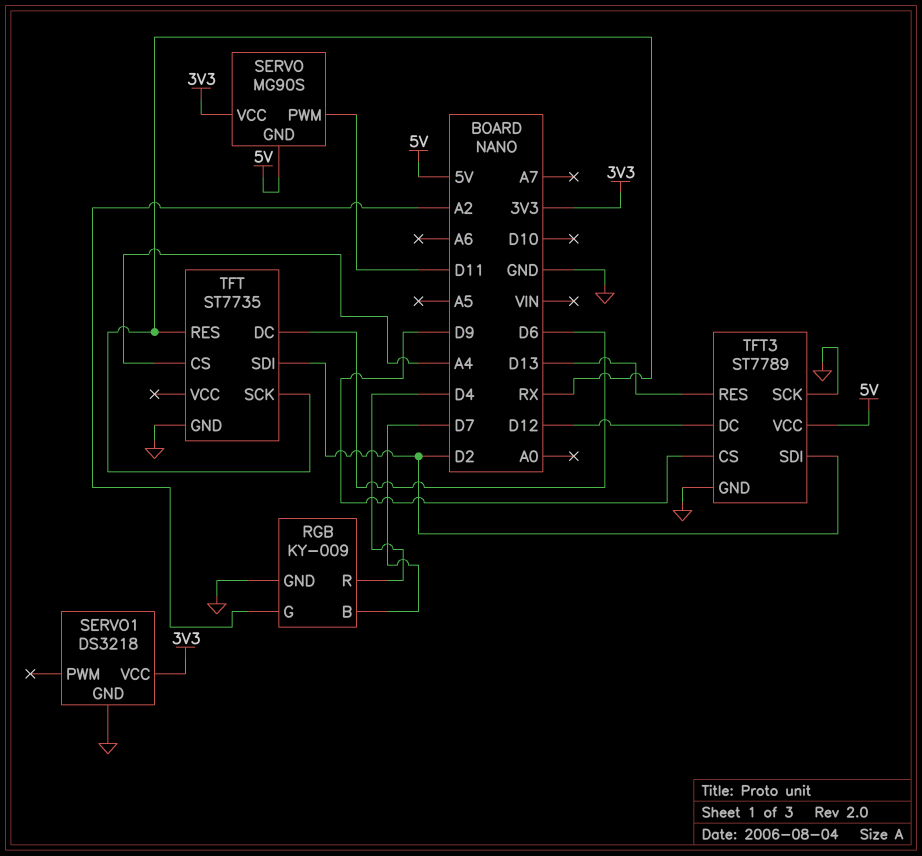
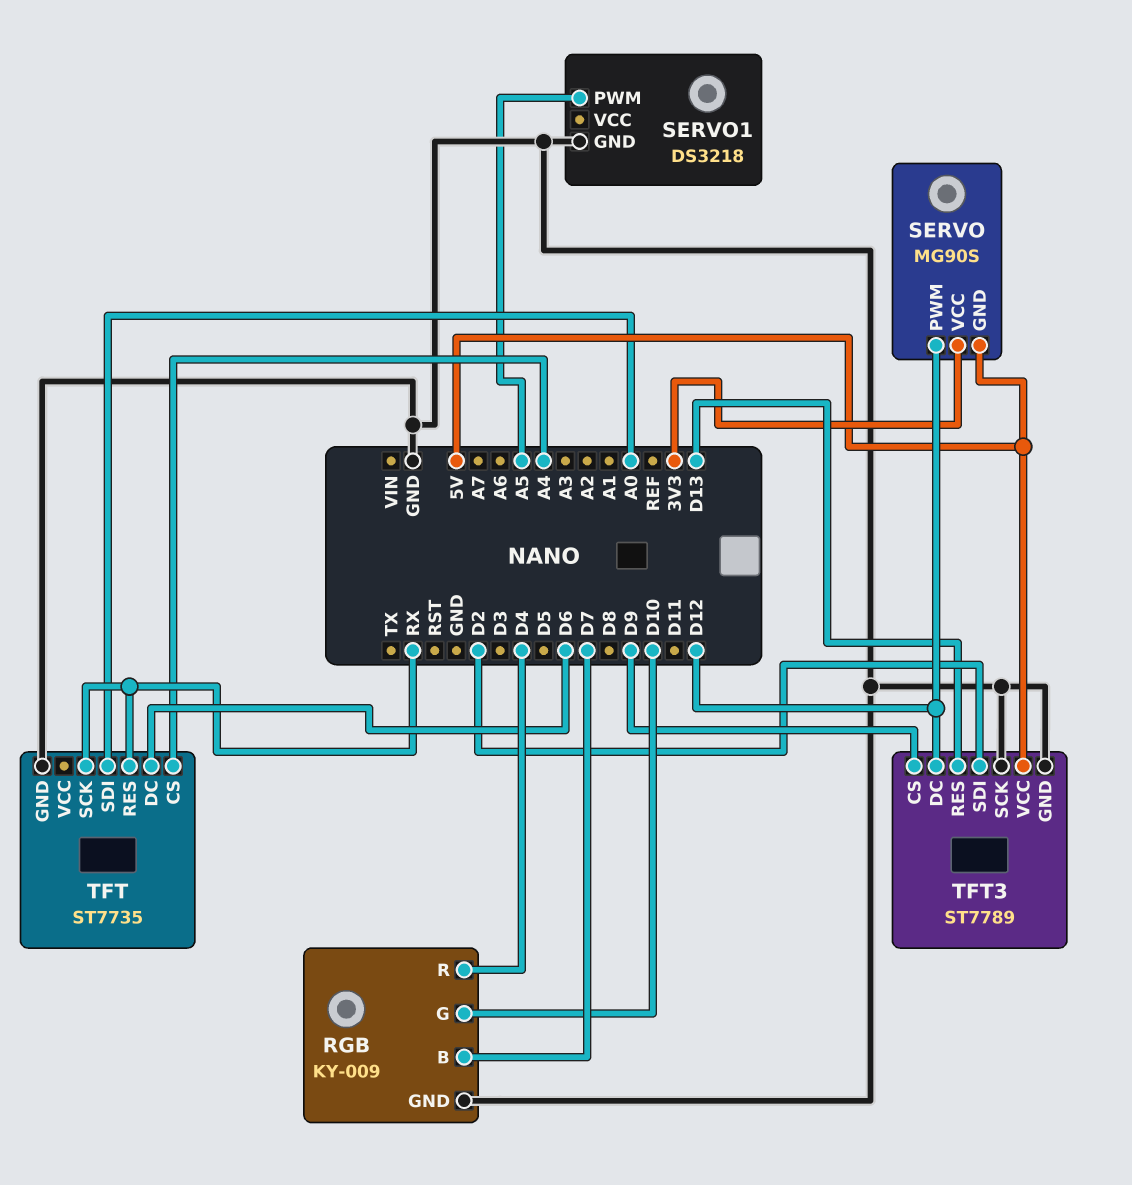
RGB pin G: A2 -> D10
SERVO pin PWM: D11 -> D12
SERVO1 pin PWM: none -> A5
SERVO1 pin VCC: 3V3 -> none
TFT pin SDI: D2 -> A0

